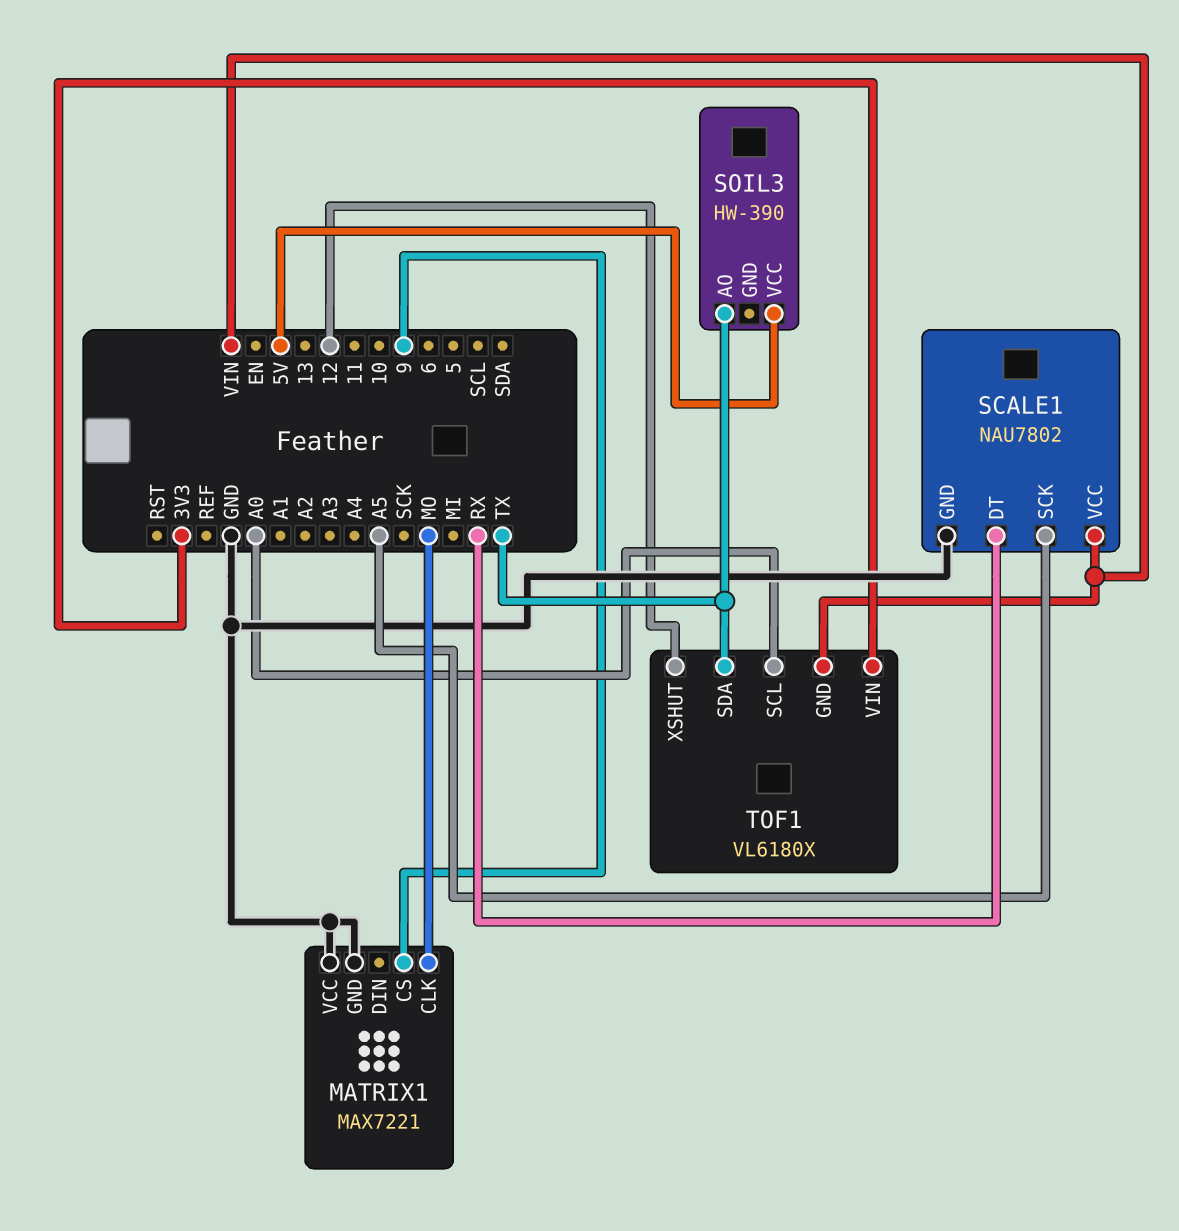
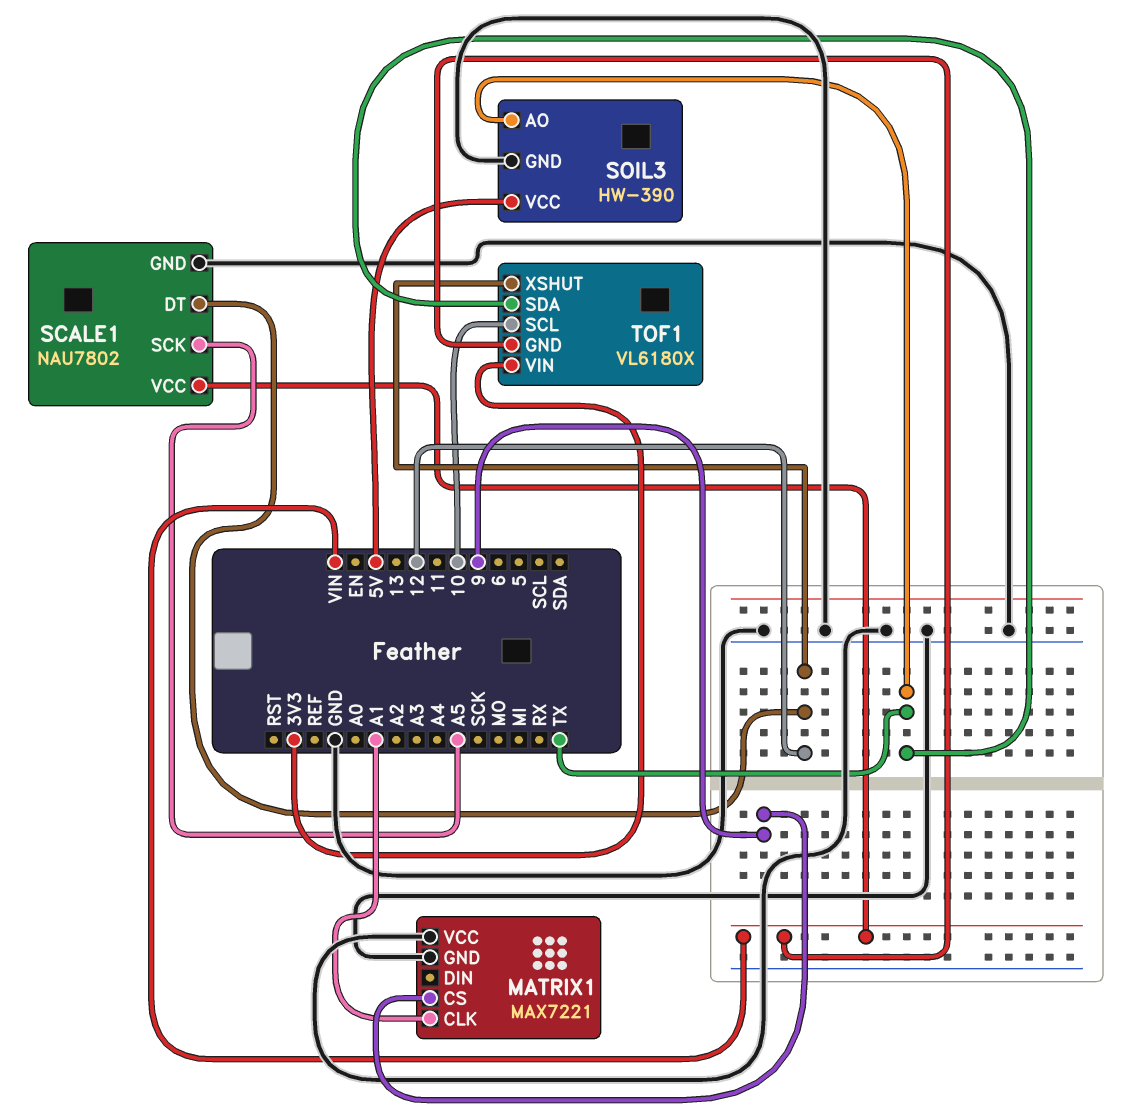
MATRIX1 pin CLK: MO -> A1
SCALE1 pin DT: RX -> 12
SOIL3 pin GND: none -> GND
TOF1 pin SCL: A0 -> 10

